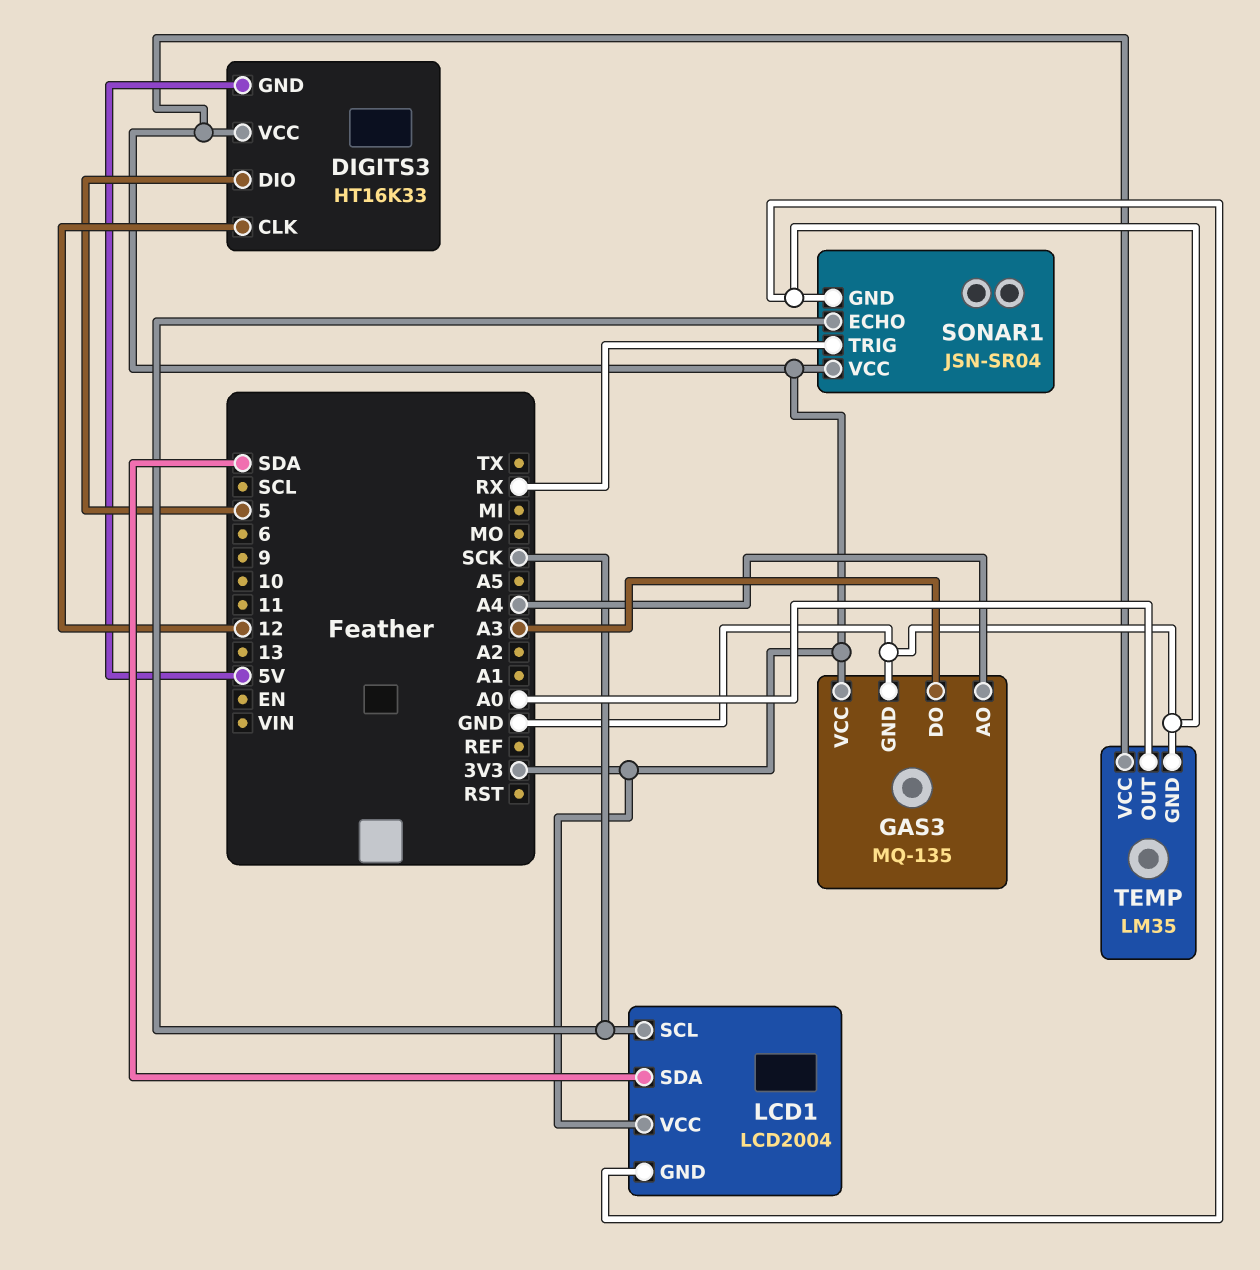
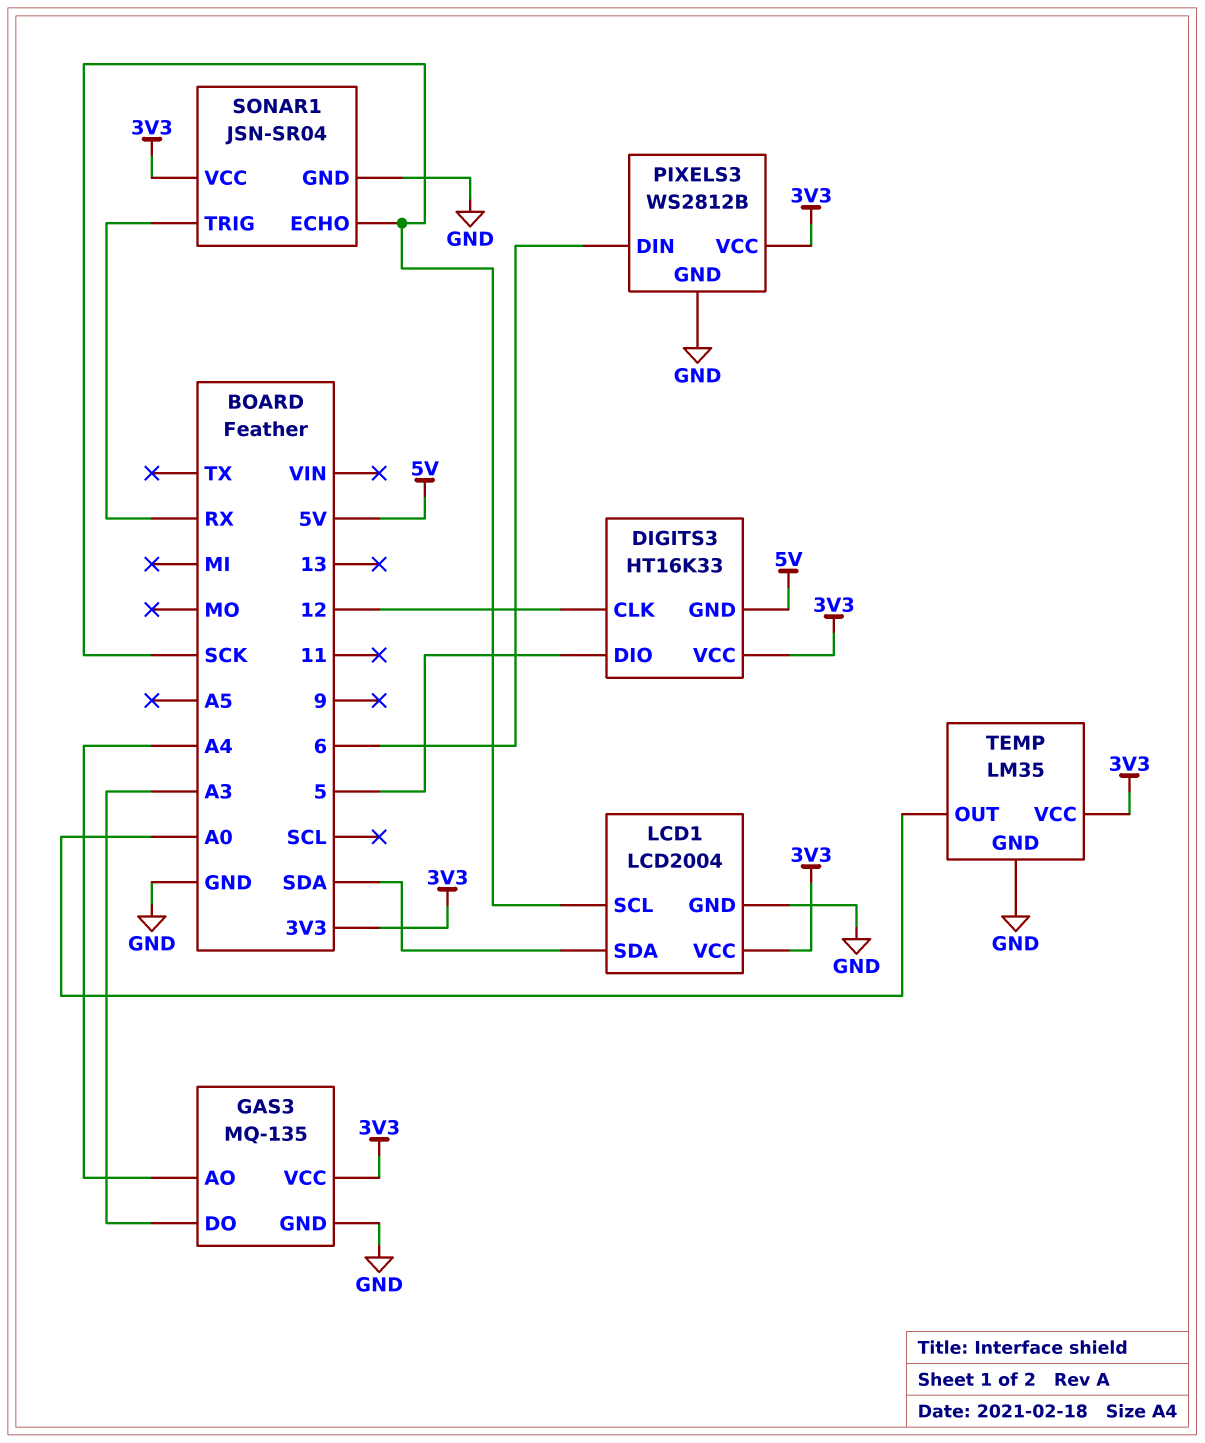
PIXELS3: none -> WS2812B
PIXELS3 pin DIN: none -> 6
PIXELS3 pin GND: none -> GND
PIXELS3 pin VCC: none -> 3V3

